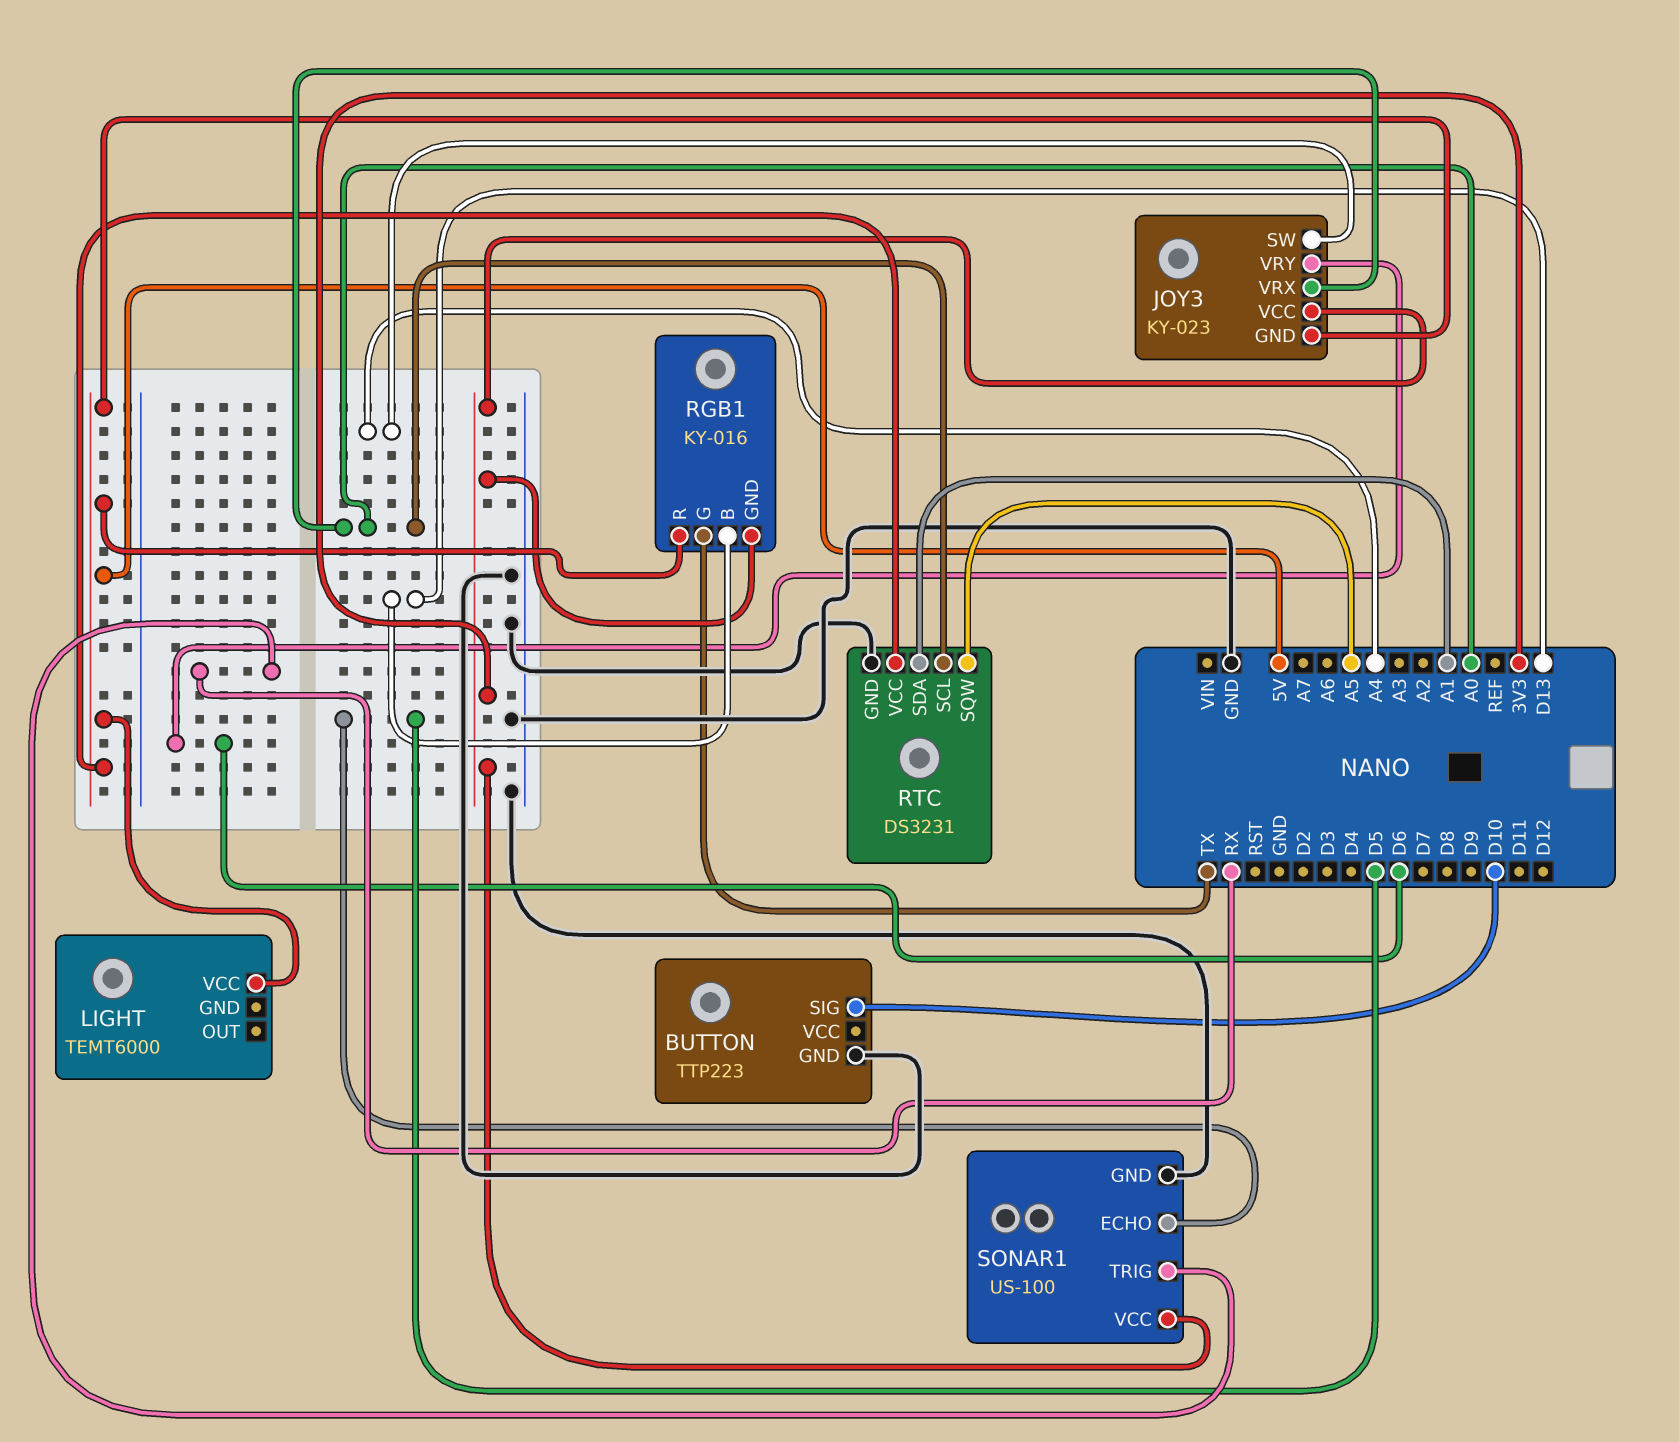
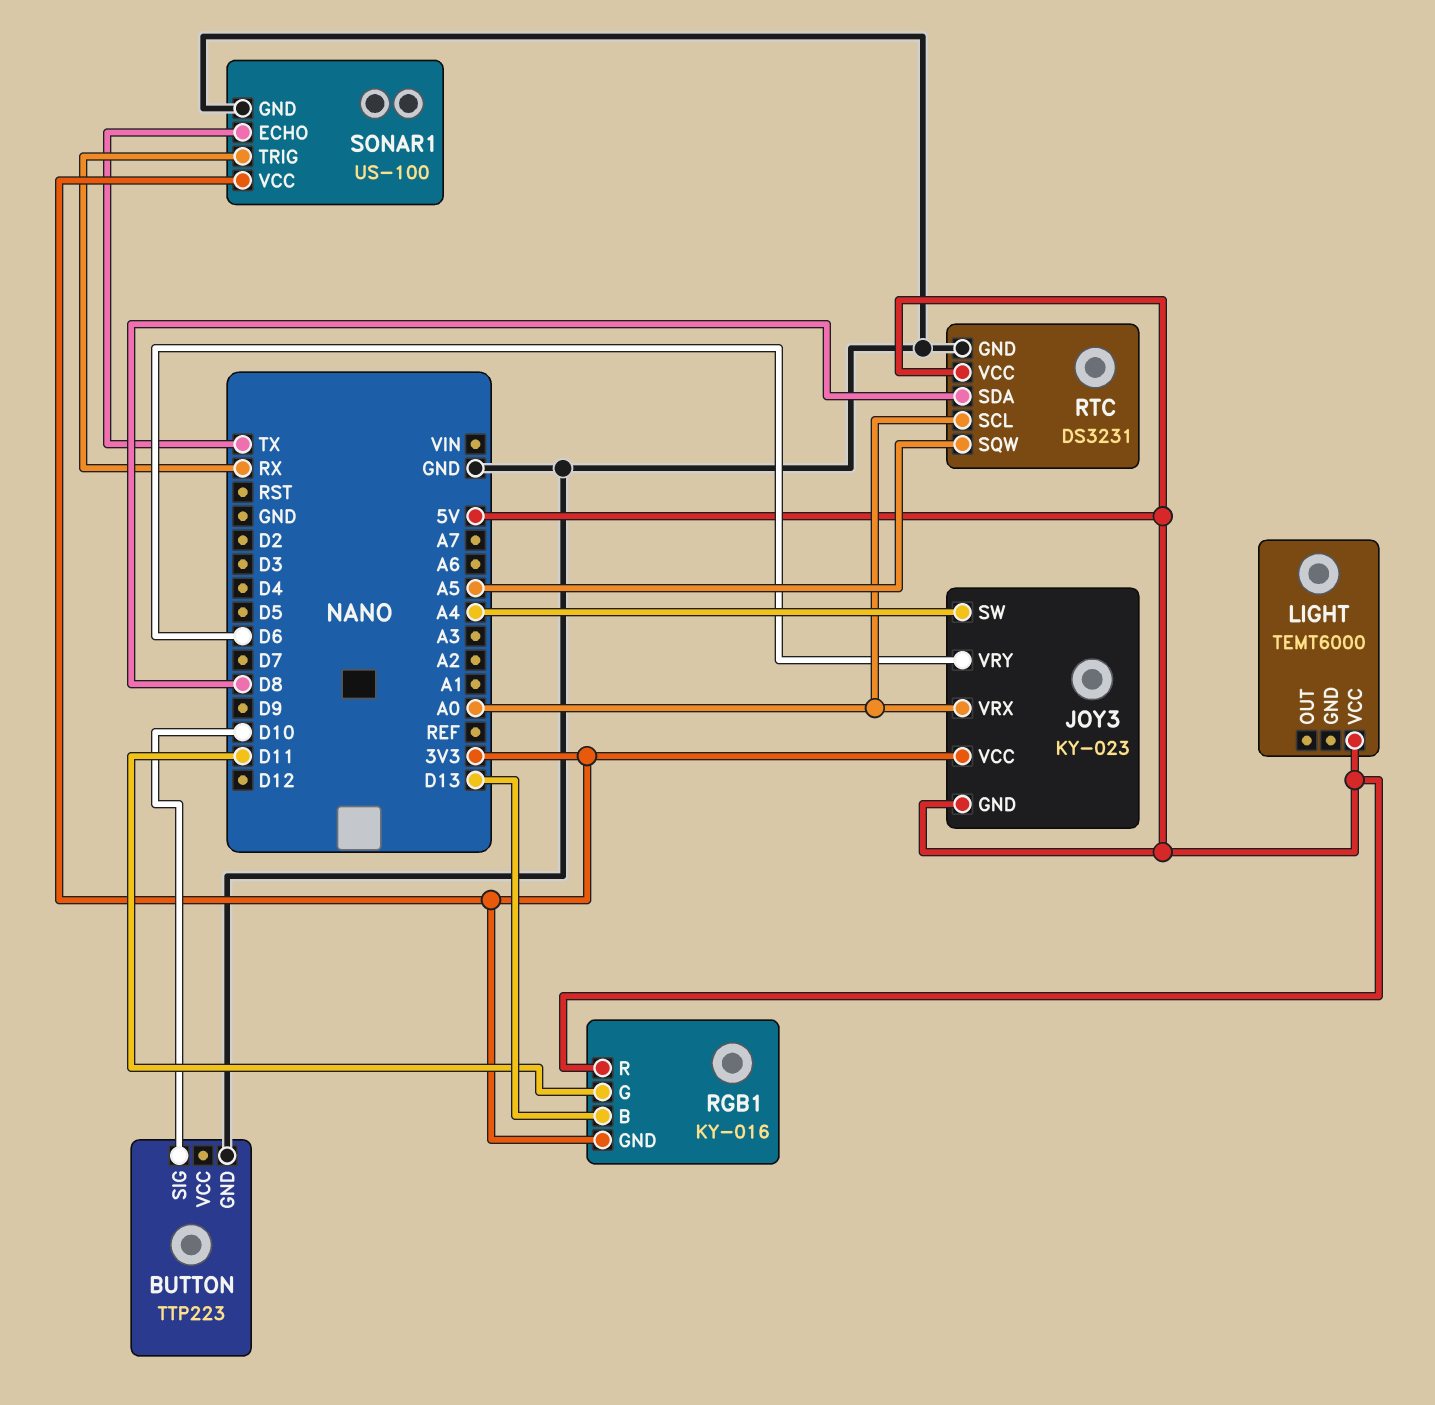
RGB1 pin G: TX -> D11
RTC pin SDA: A1 -> D8
SONAR1 pin ECHO: D5 -> TX

